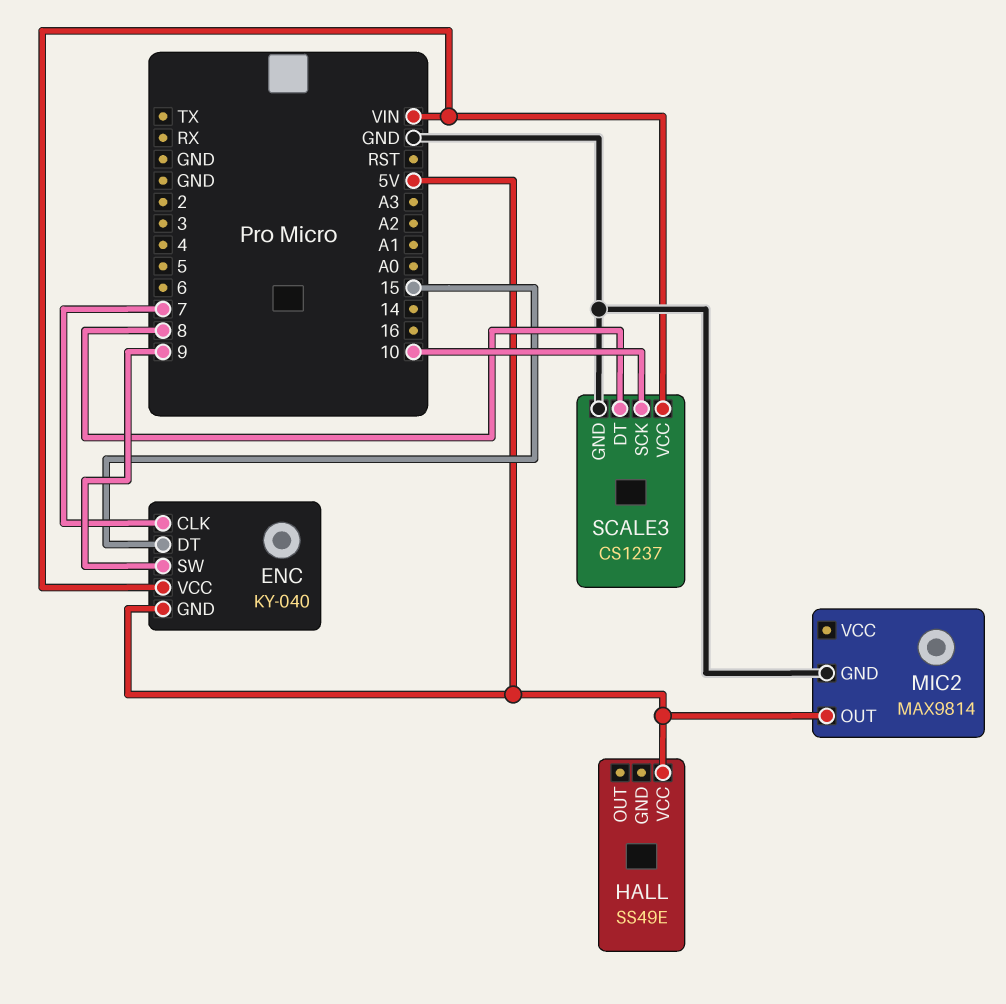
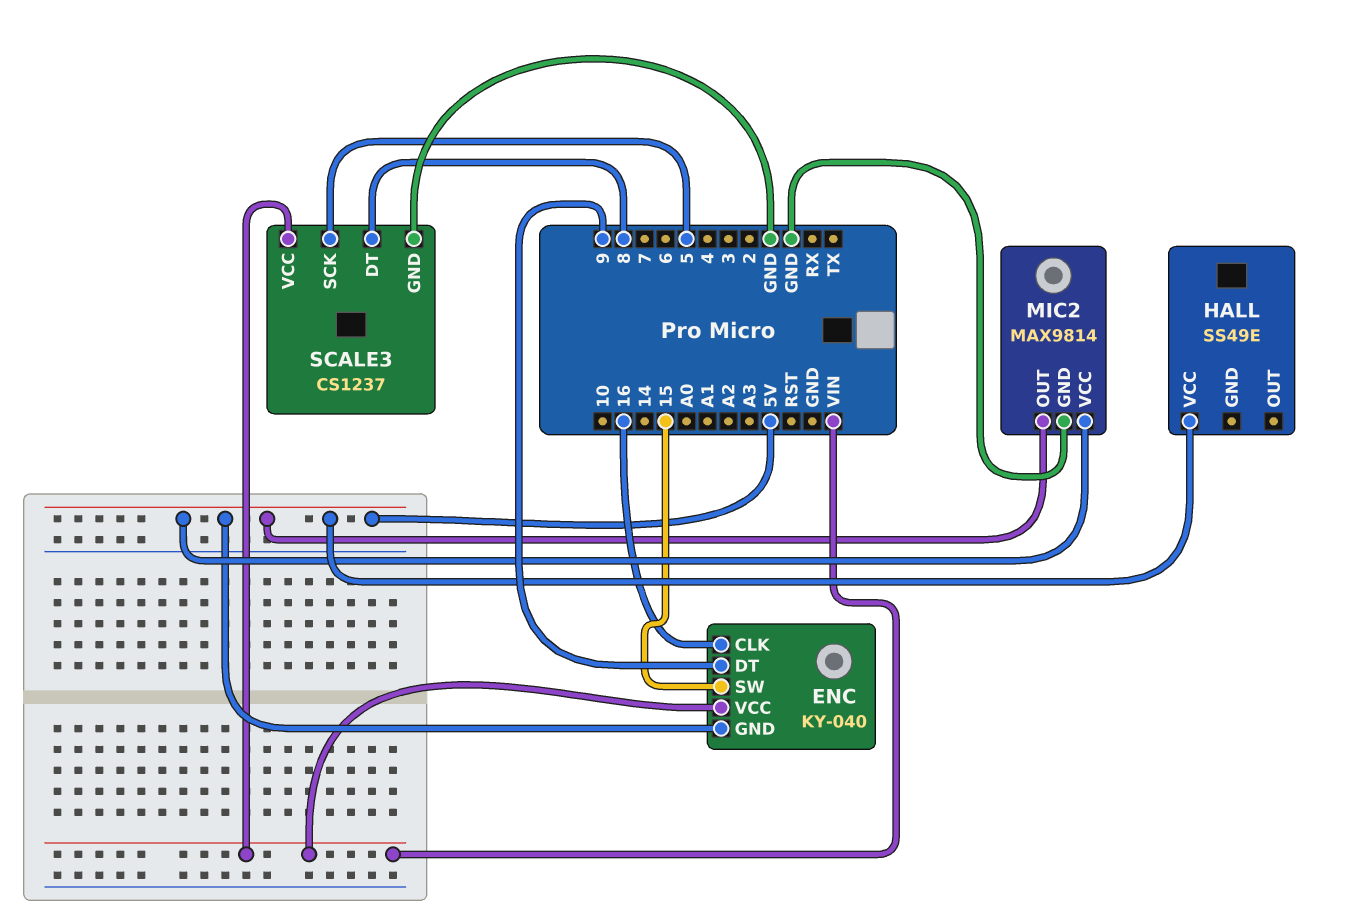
ENC pin CLK: 7 -> 16
ENC pin DT: 15 -> 9
ENC pin SW: 9 -> 15
MIC2 pin VCC: none -> 5V
SCALE3 pin SCK: 10 -> 5

